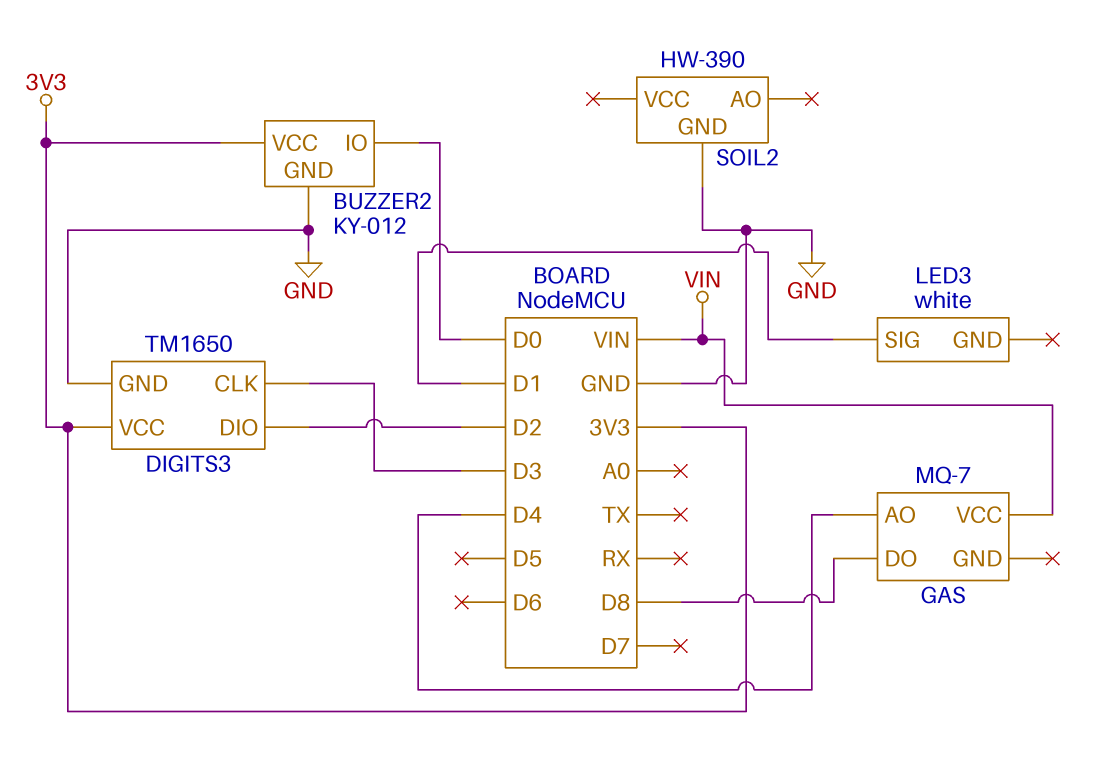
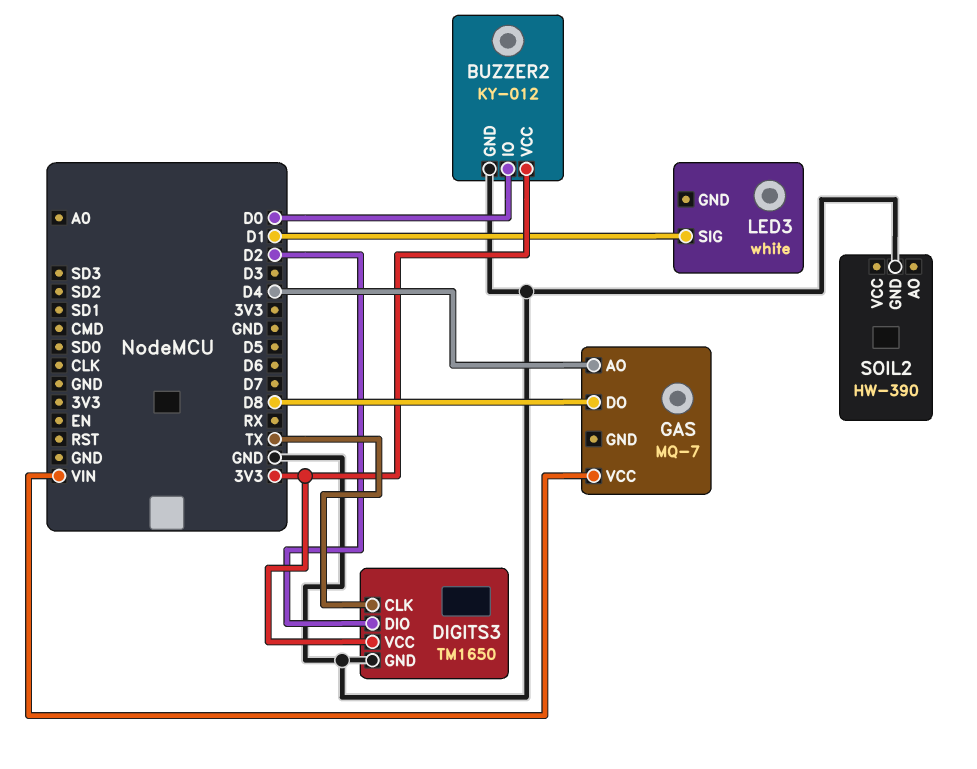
DIGITS3 pin CLK: D3 -> TX

